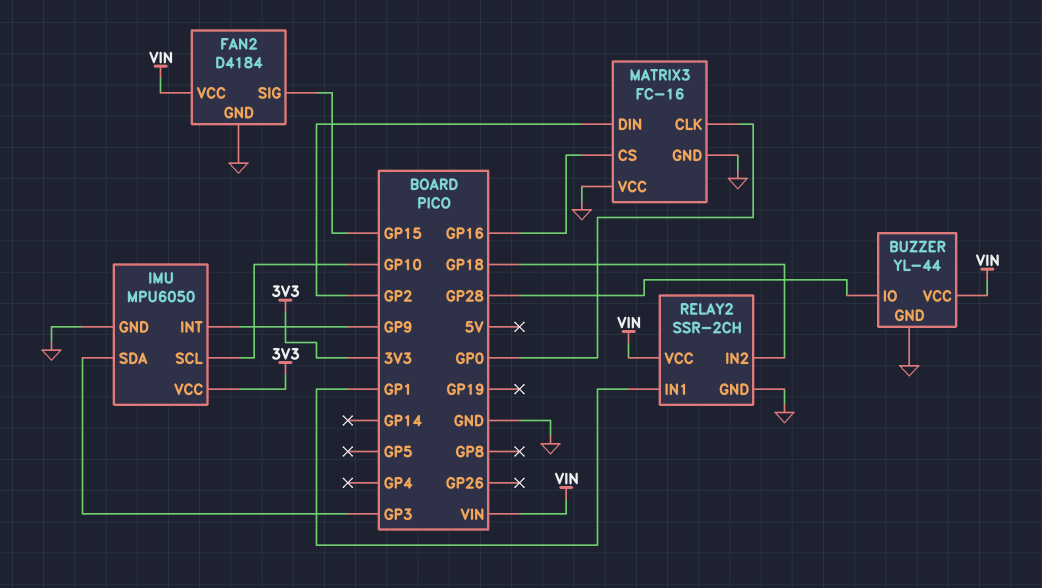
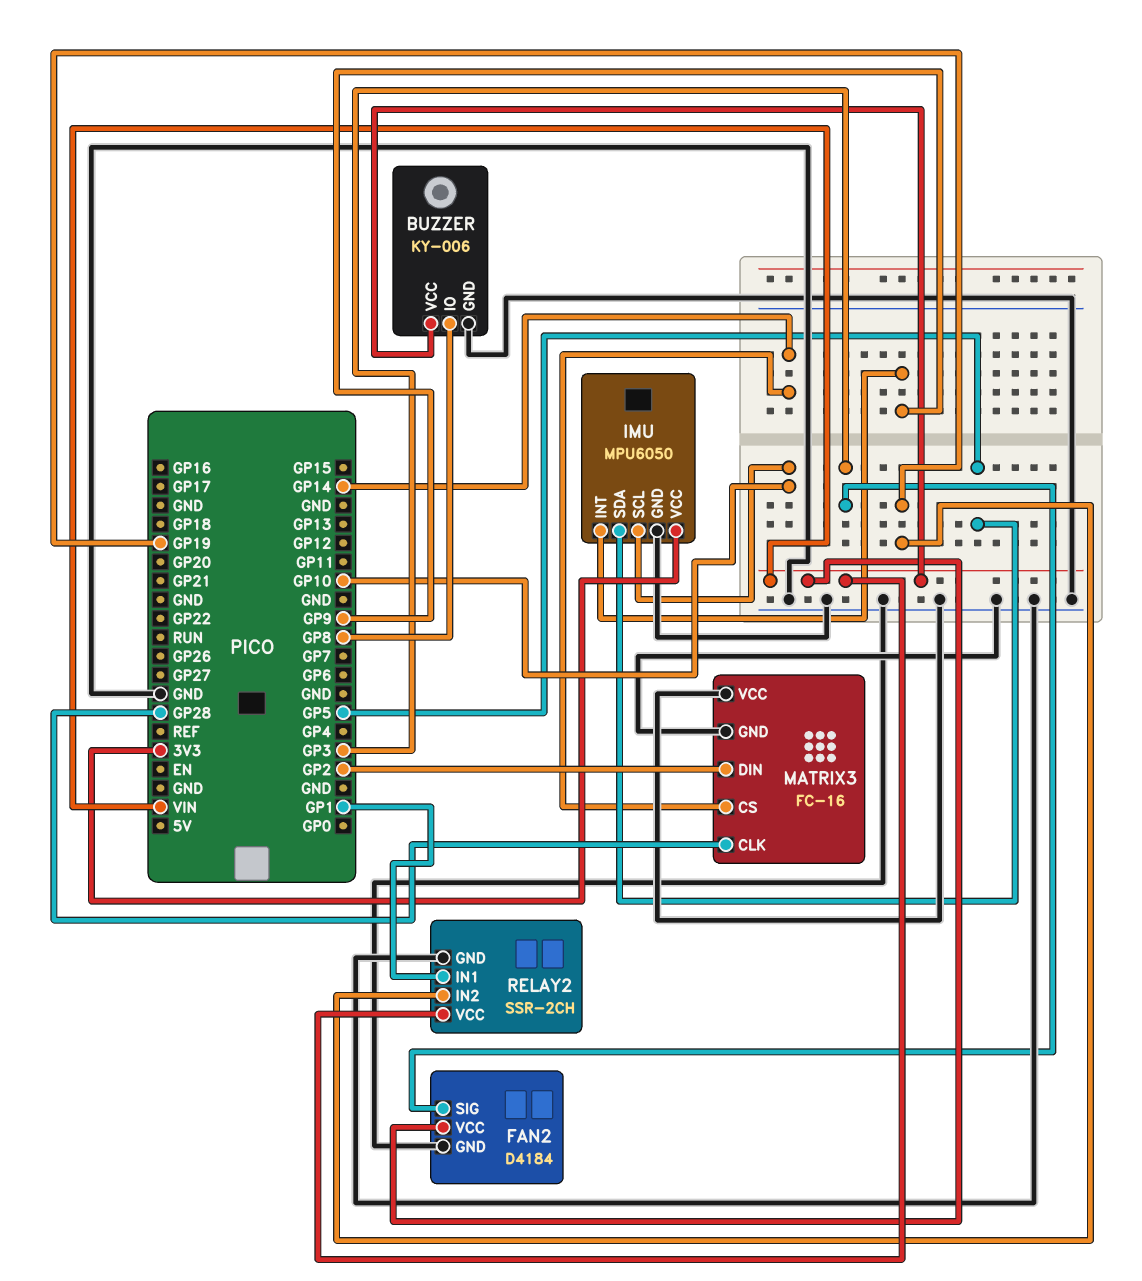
BUZZER: YL-44 -> KY-006
BUZZER pin IO: GP28 -> GP8
FAN2 pin SIG: GP15 -> GP3
IMU pin SDA: GP3 -> GP5
MATRIX3 pin CLK: GP0 -> GP28
MATRIX3 pin CS: GP16 -> GP14
RELAY2 pin IN2: GP18 -> GP19

